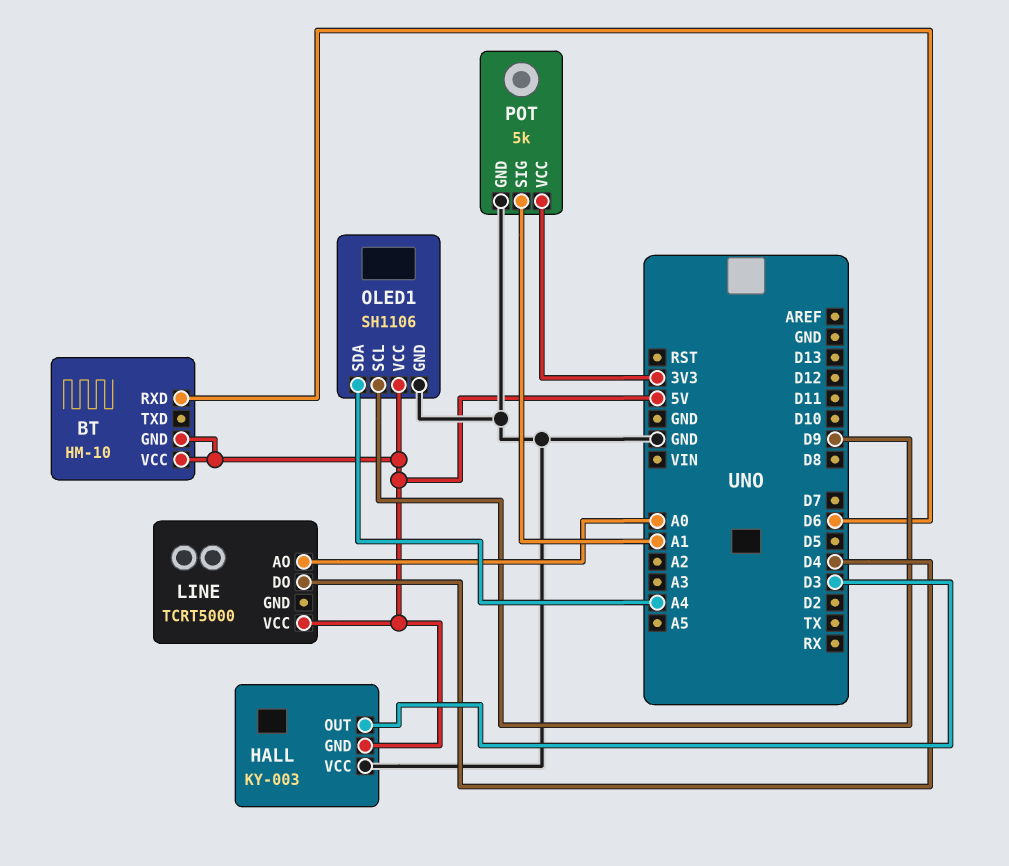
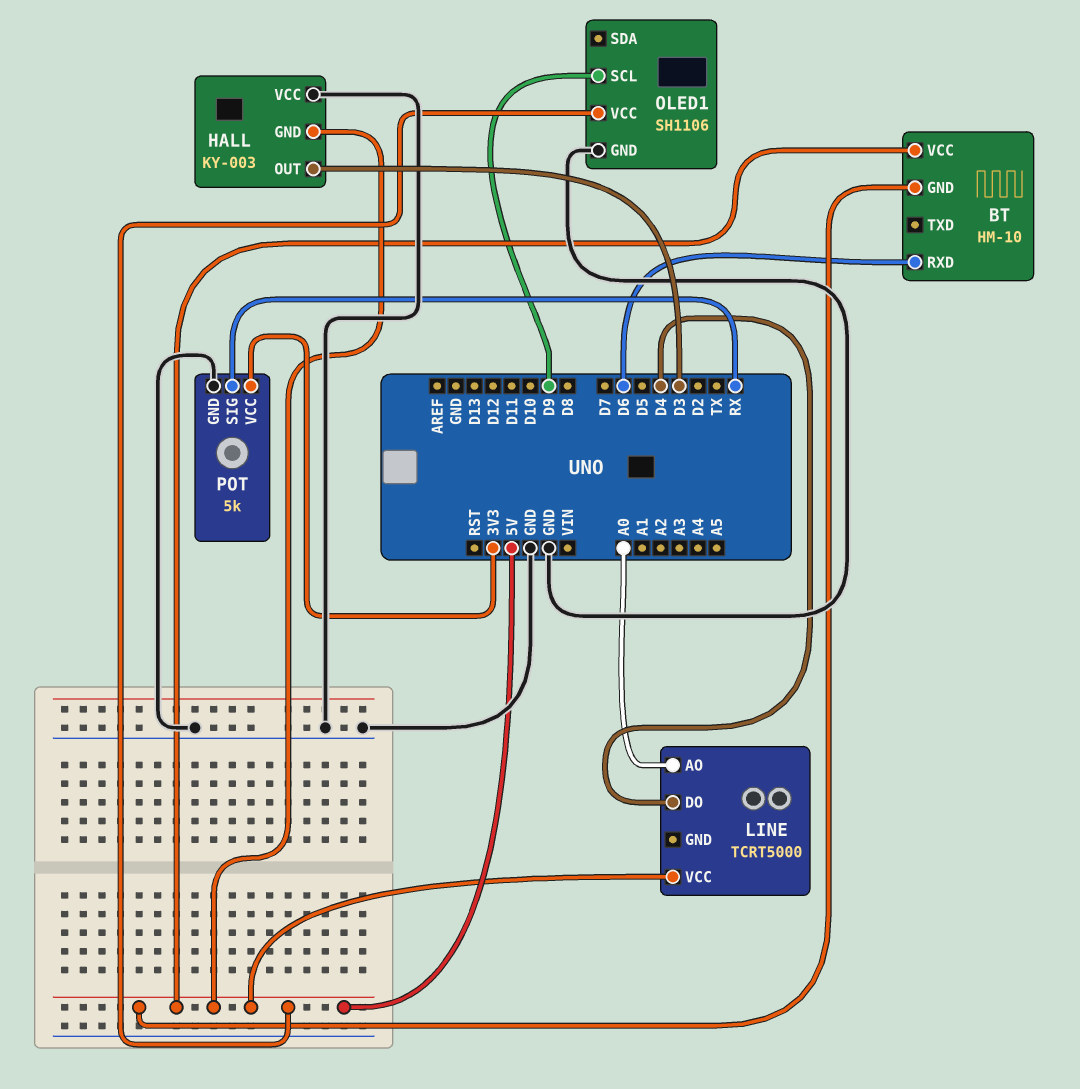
OLED1 pin SDA: A4 -> none
POT pin SIG: A1 -> RX

